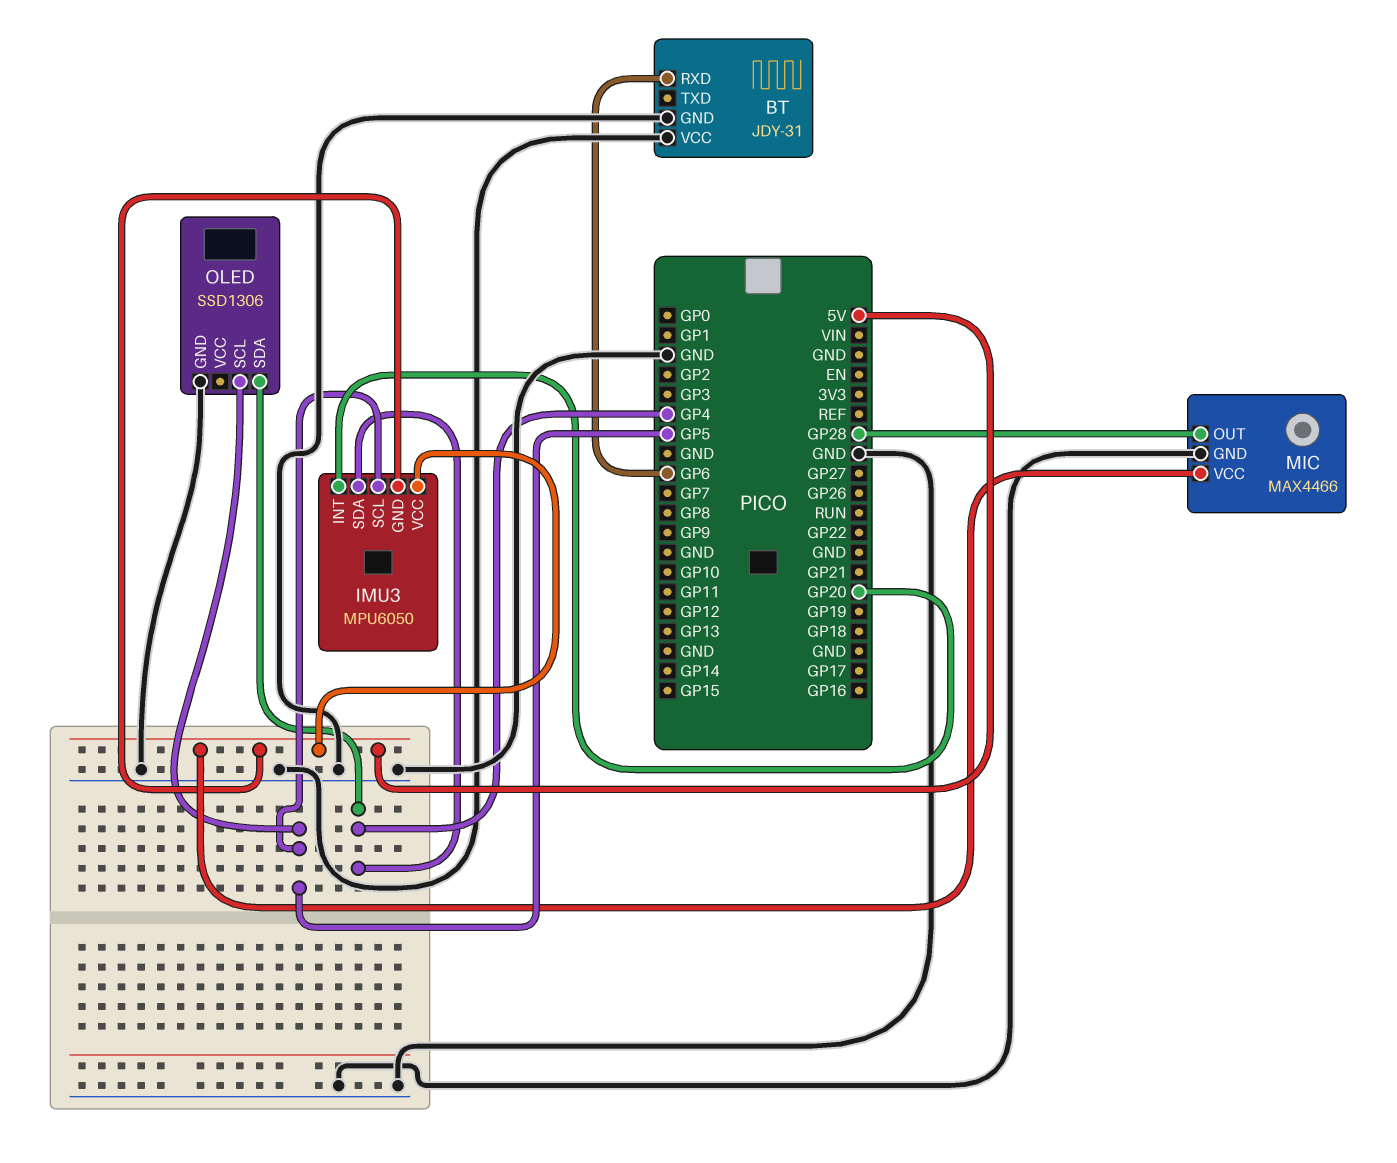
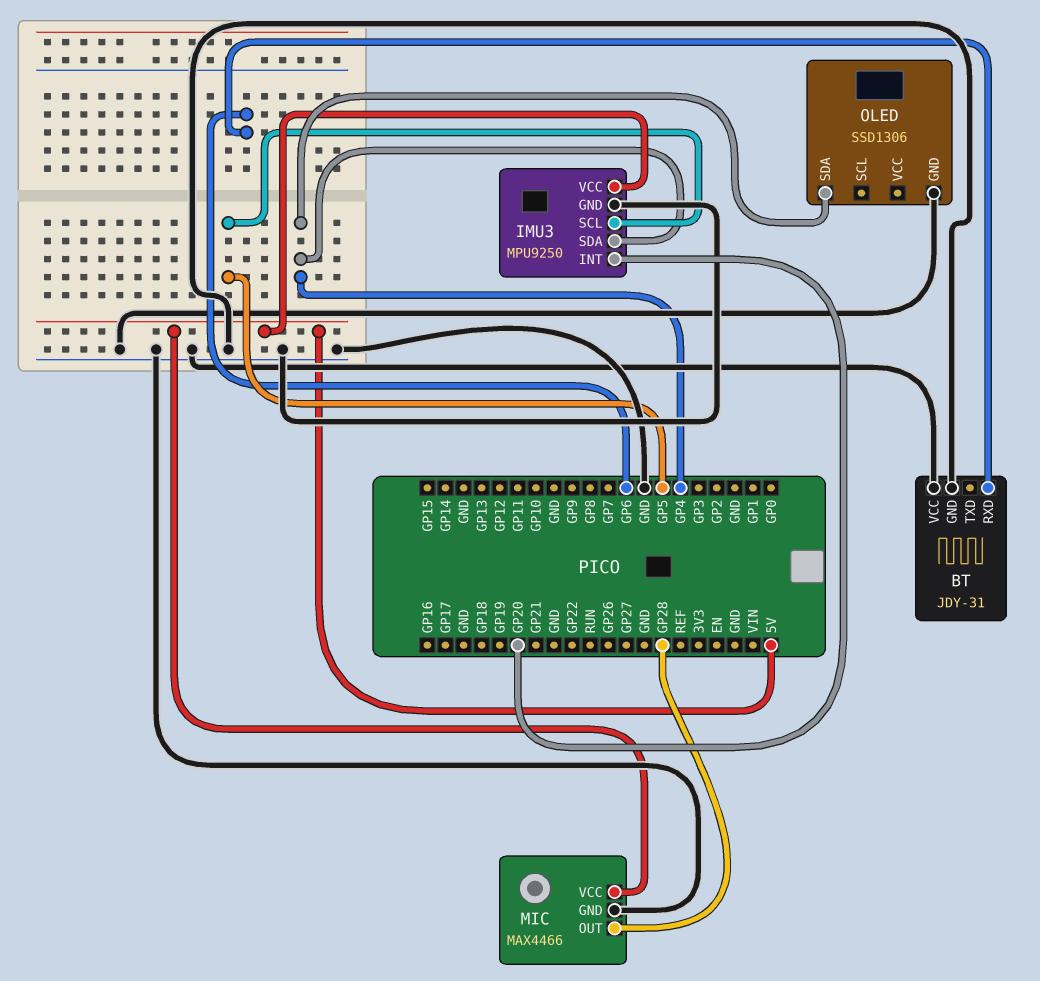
IMU3: MPU6050 -> MPU9250
IMU3 pin GND: 5V -> GND
OLED pin SCL: GP5 -> none

